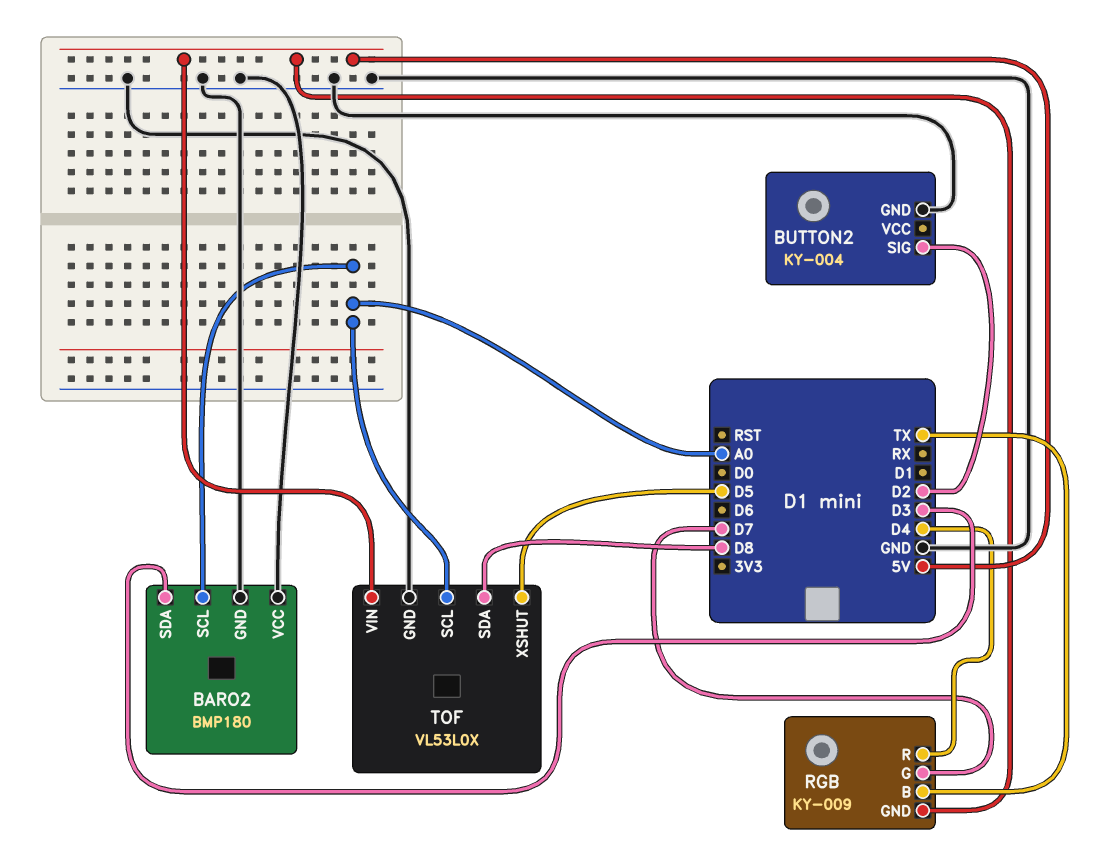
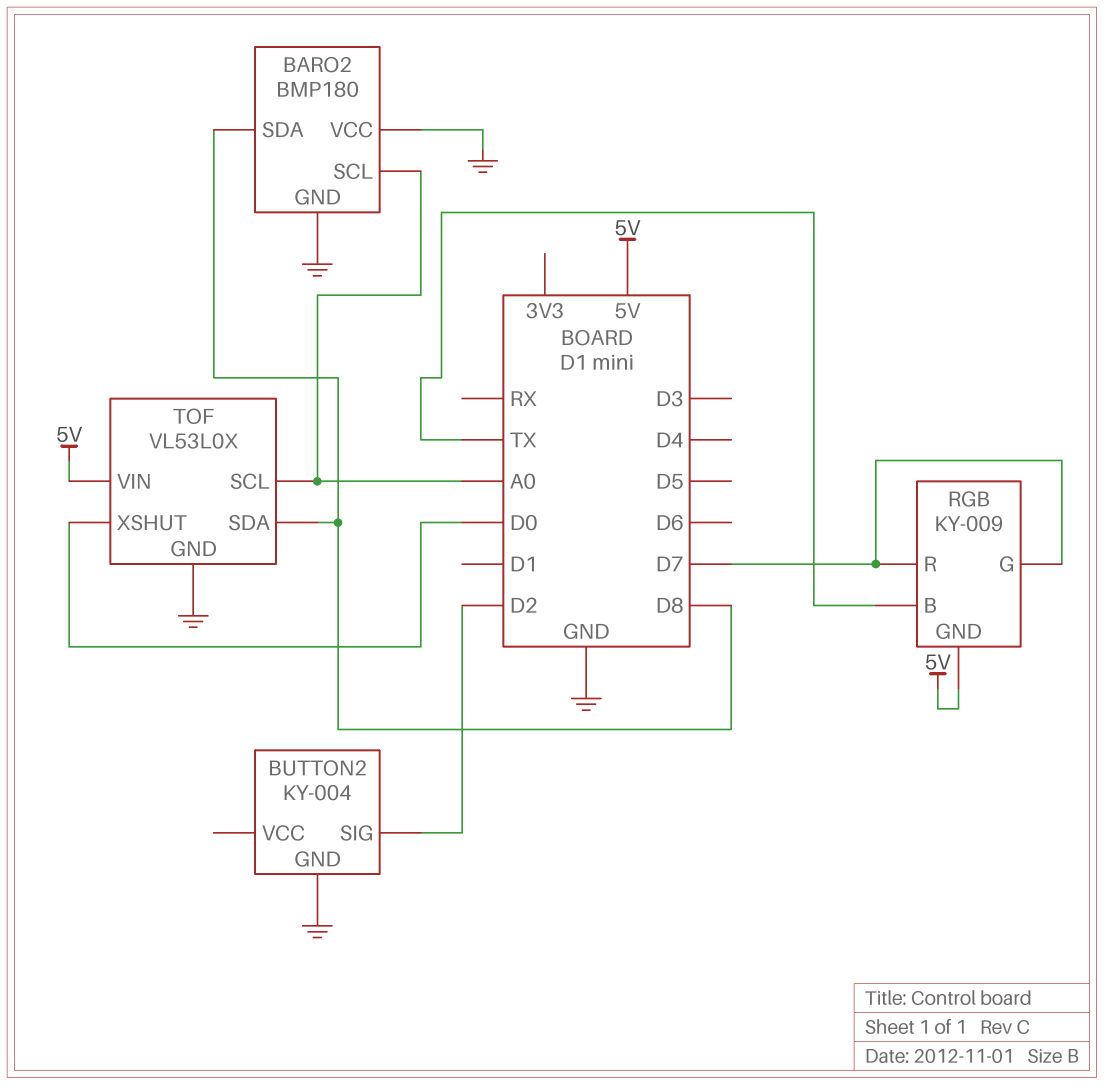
BARO2 pin SDA: D3 -> D8
RGB pin R: D4 -> D7
TOF pin XSHUT: D5 -> D0

